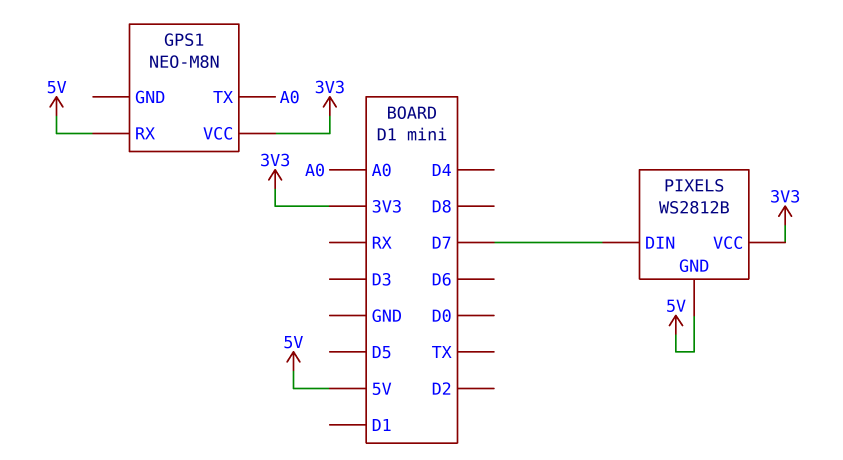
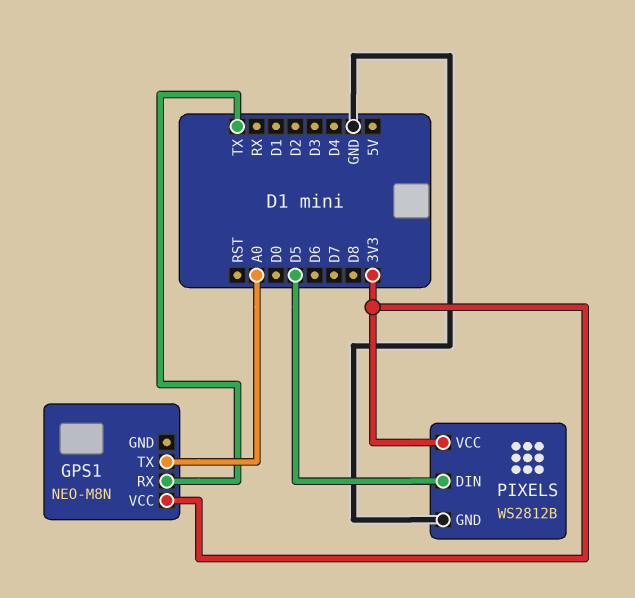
GPS1 pin RX: 5V -> TX
PIXELS pin DIN: D7 -> D5
PIXELS pin GND: 5V -> GND

